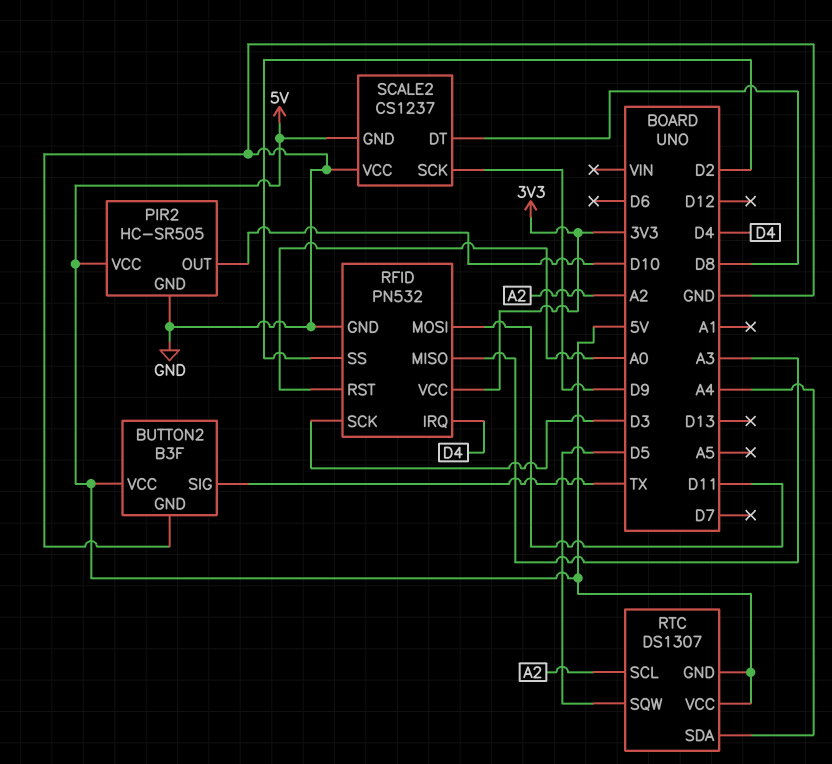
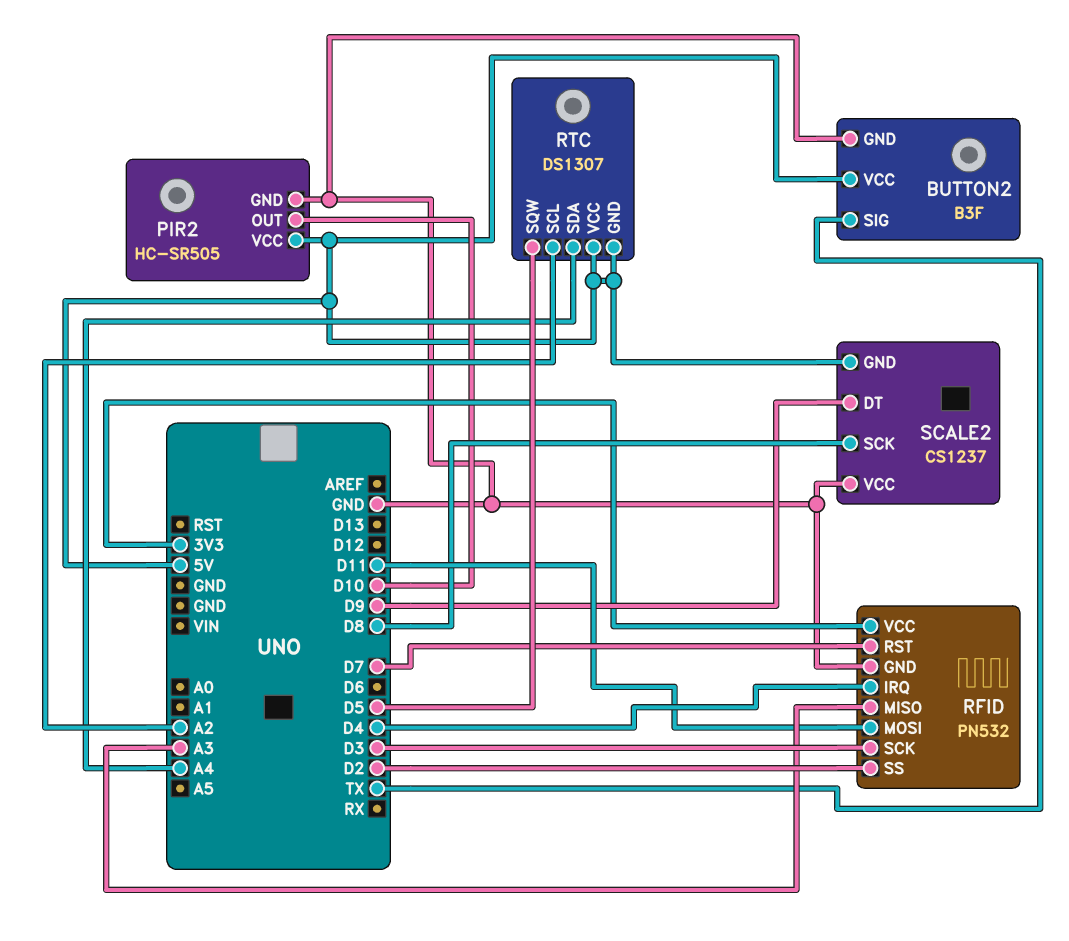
RFID pin RST: A0 -> D7
SCALE2 pin DT: D8 -> D9
SCALE2 pin SCK: D9 -> D8

